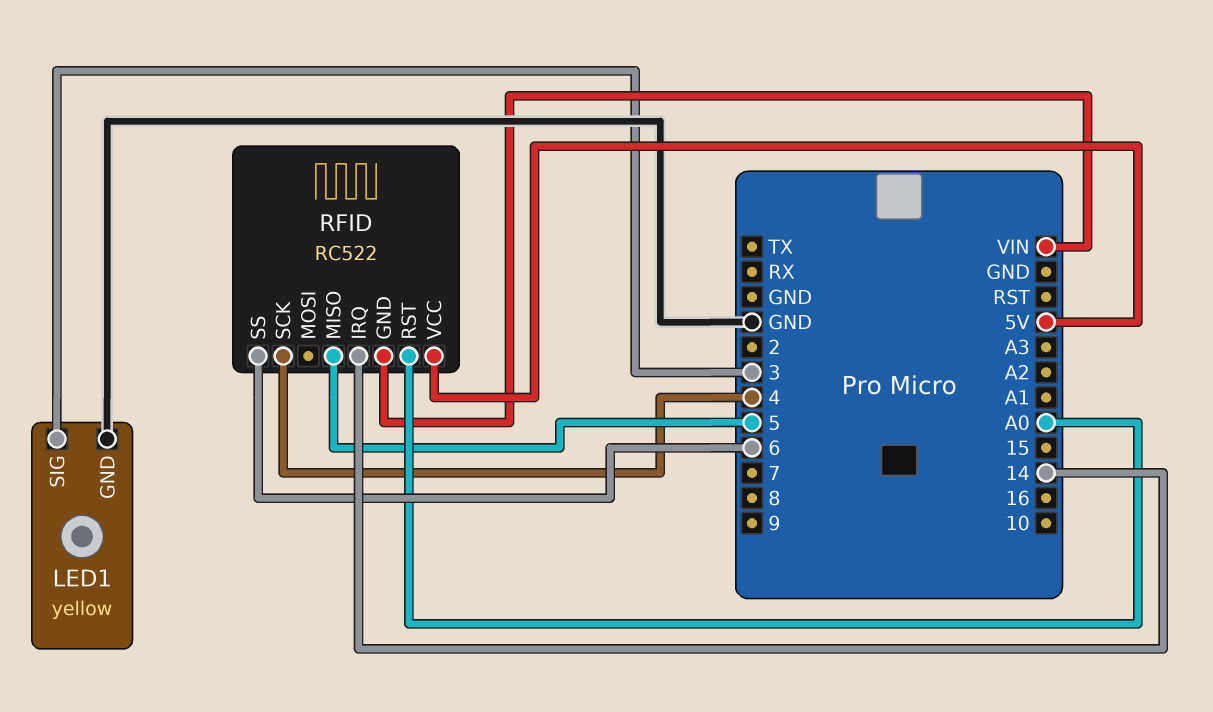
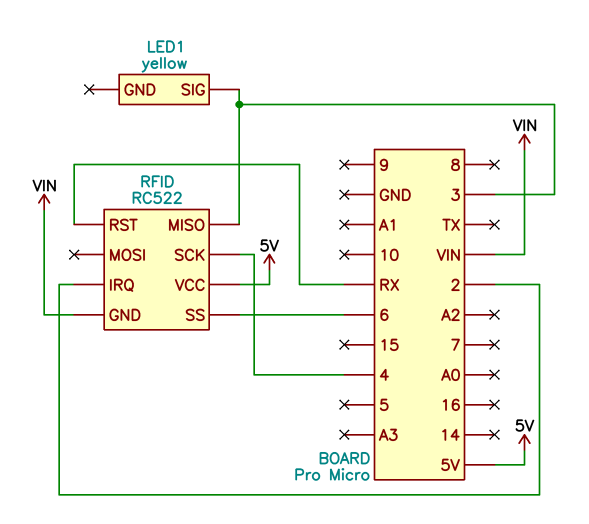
LED1 pin GND: GND -> none
RFID pin IRQ: 14 -> 2
RFID pin MISO: 5 -> 3
RFID pin RST: A0 -> RX

